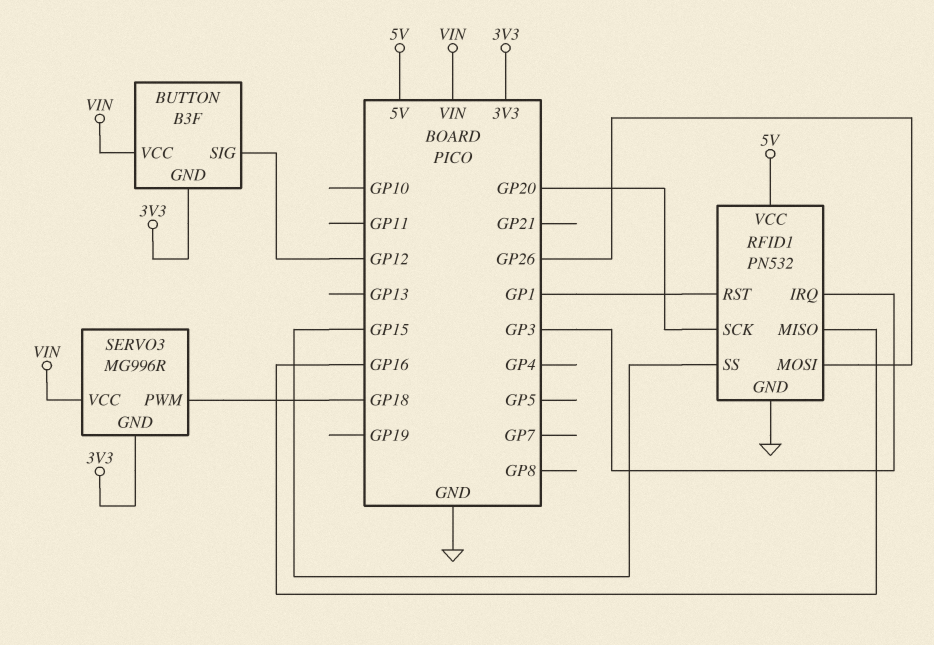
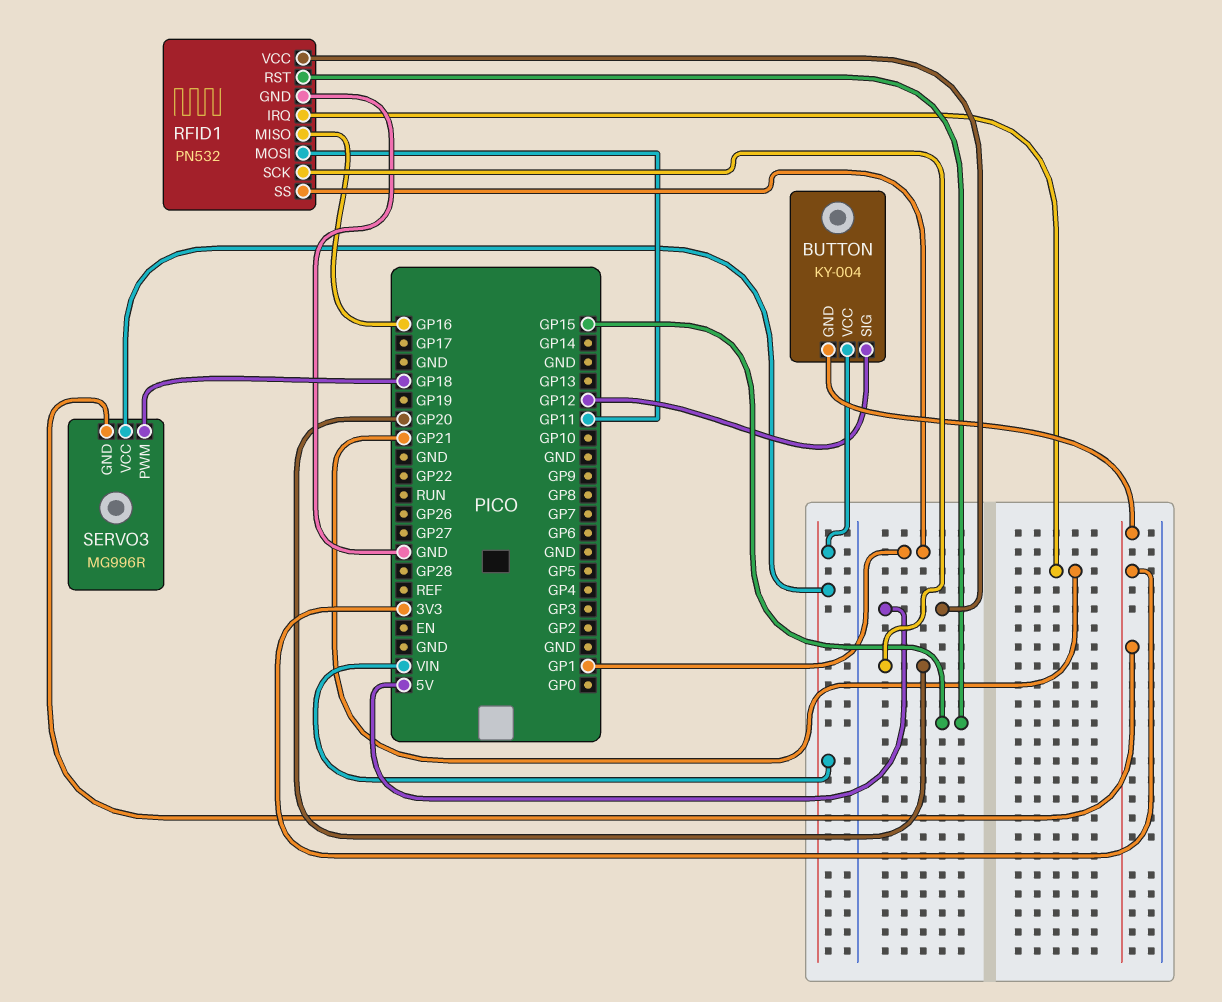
BUTTON: B3F -> KY-004
RFID1 pin IRQ: GP3 -> GP21
RFID1 pin MOSI: GP26 -> GP11
RFID1 pin RST: GP1 -> GP15
RFID1 pin SS: GP15 -> GP1

